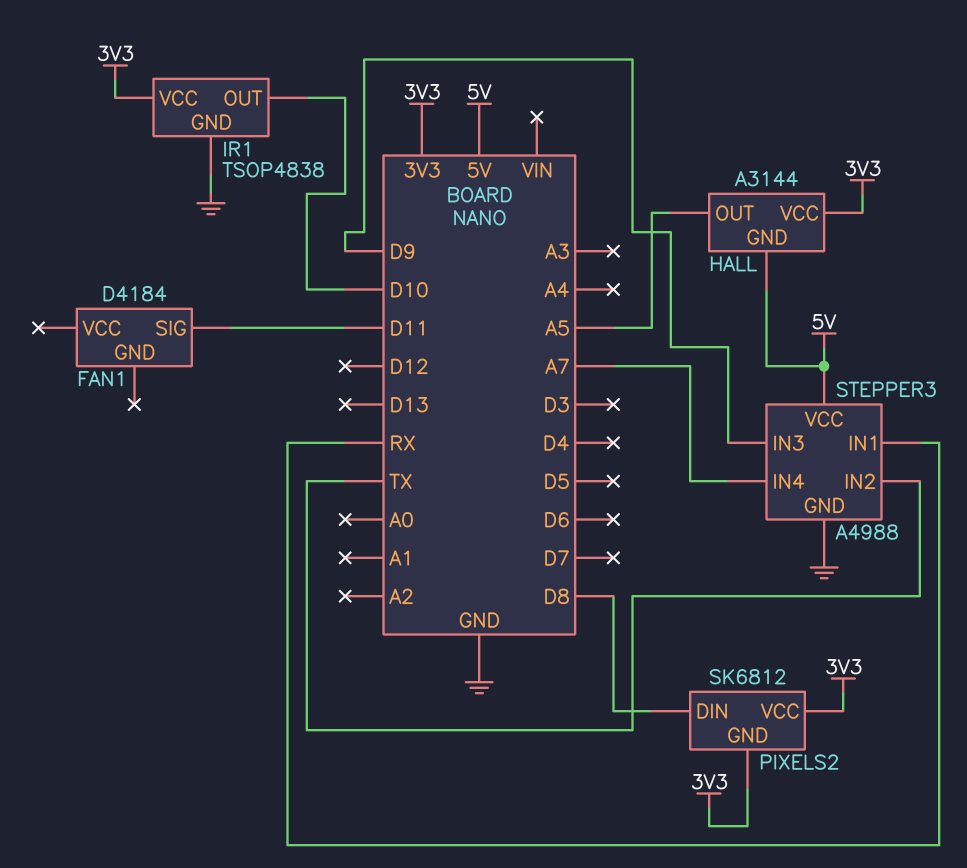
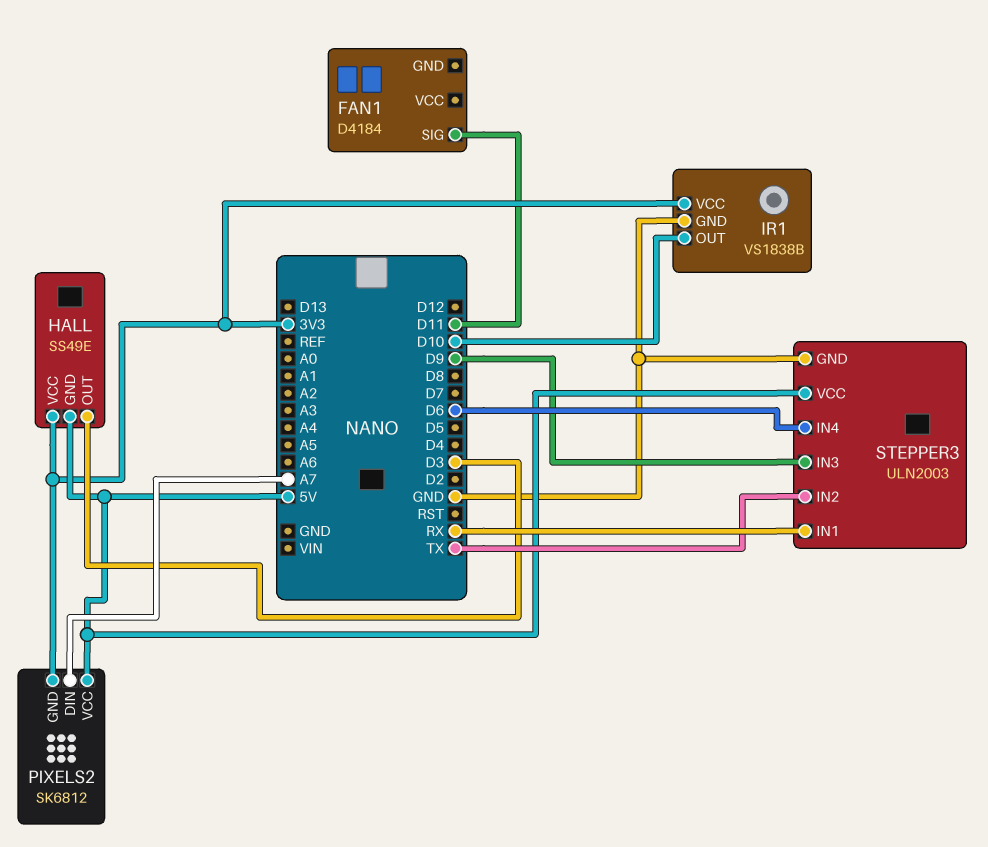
HALL: A3144 -> SS49E
HALL pin OUT: A5 -> D3
IR1: TSOP4838 -> VS1838B
PIXELS2 pin DIN: D8 -> A7
PIXELS2 pin VCC: 3V3 -> 5V
STEPPER3: A4988 -> ULN2003
STEPPER3 pin IN4: A7 -> D6

